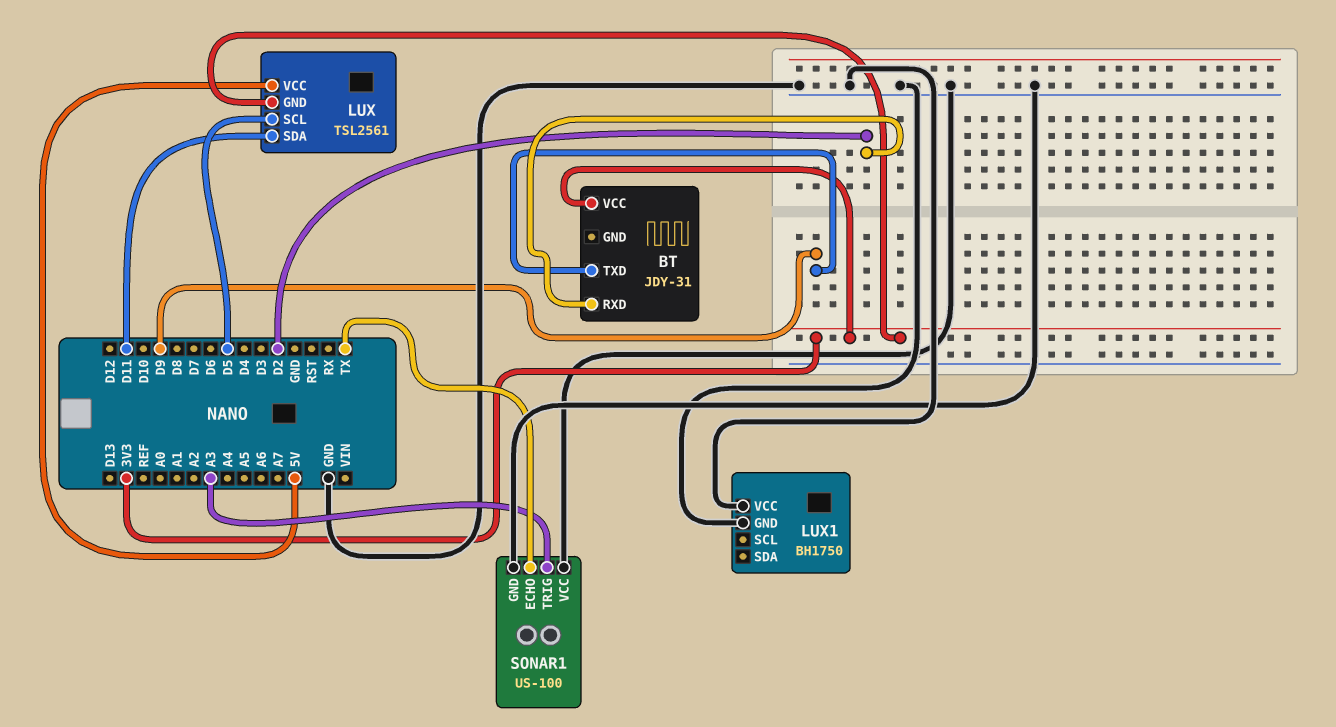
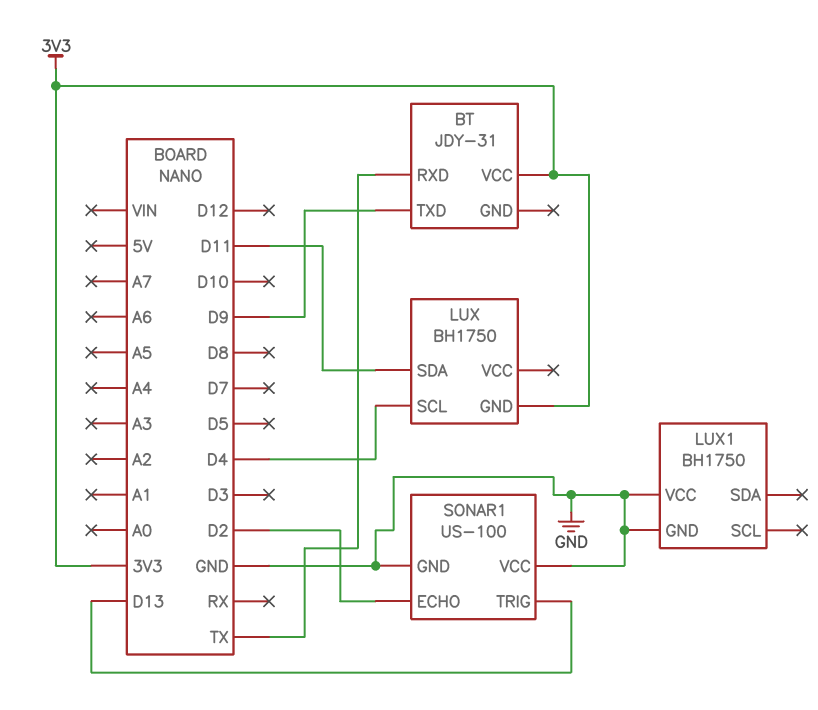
BT pin RXD: D2 -> TX
LUX: TSL2561 -> BH1750
LUX pin SCL: D5 -> D4
LUX pin VCC: 5V -> none
SONAR1 pin ECHO: TX -> D2
SONAR1 pin TRIG: A3 -> D13

